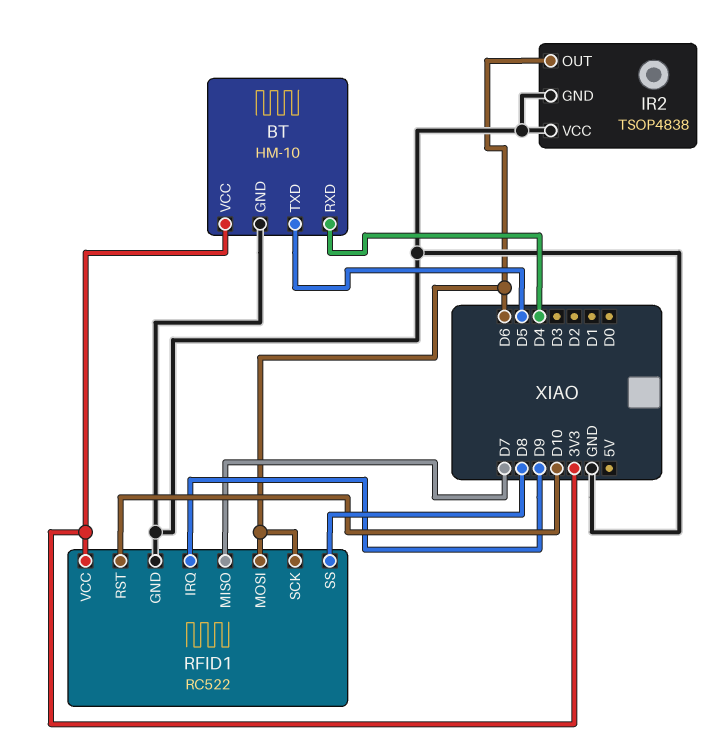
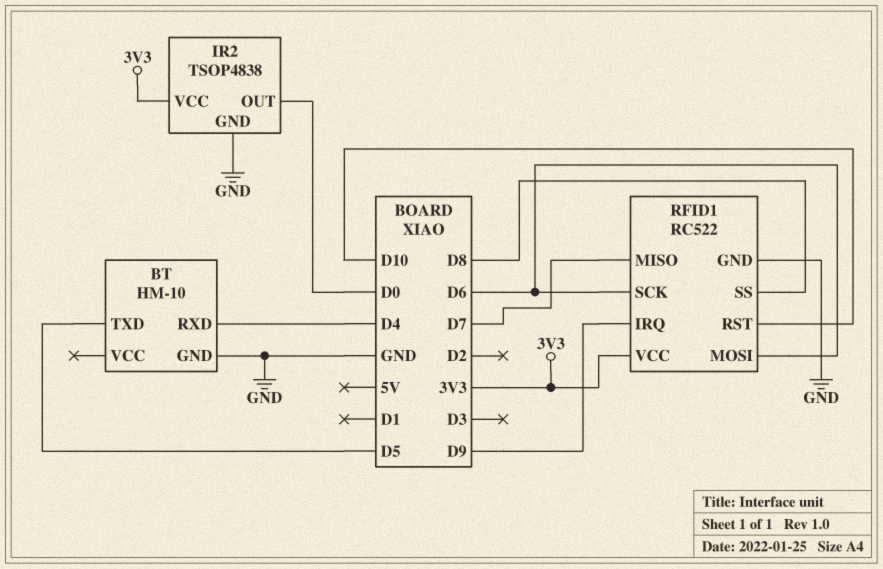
BT pin VCC: 3V3 -> none
IR2 pin OUT: D6 -> D0
IR2 pin VCC: GND -> 3V3

